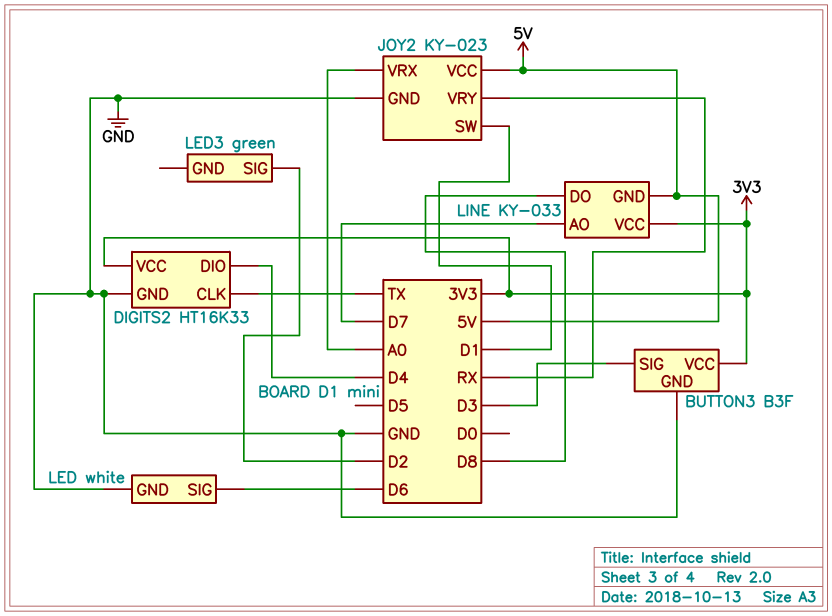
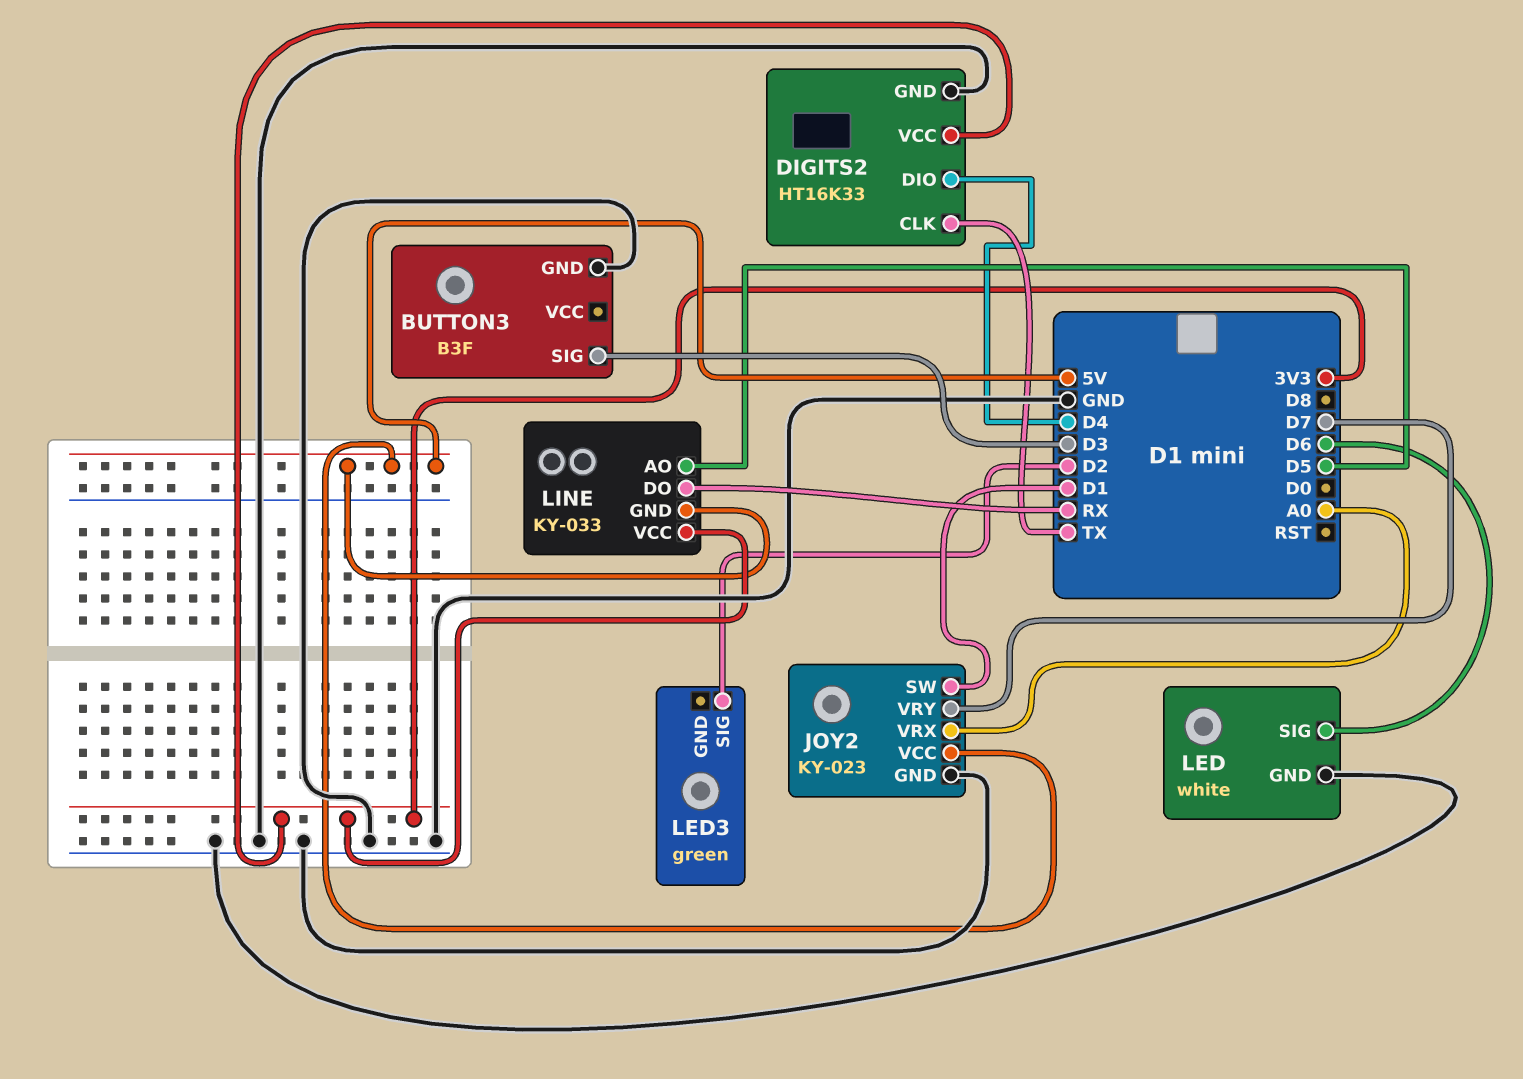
BUTTON3 pin VCC: 3V3 -> none
JOY2 pin VRY: RX -> D7
LINE pin AO: D7 -> D5
LINE pin DO: D8 -> RX

